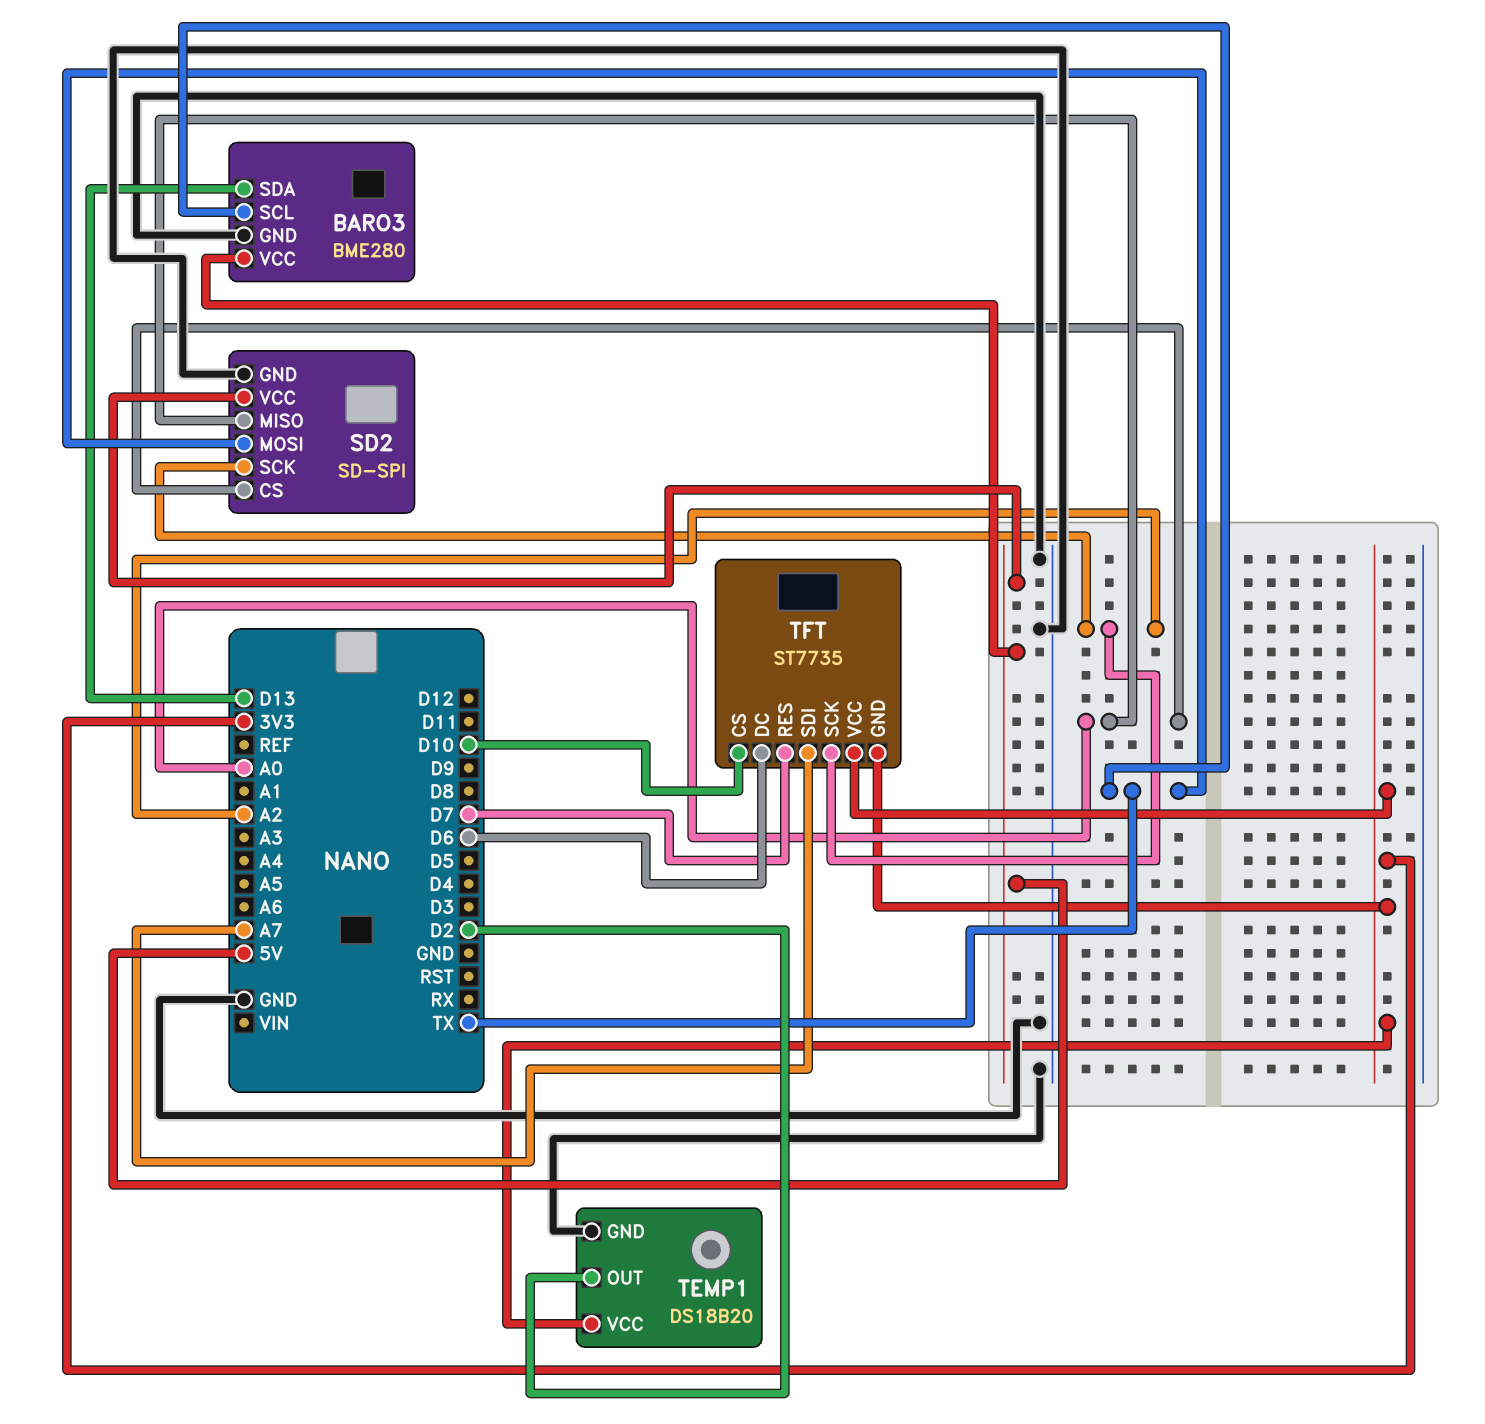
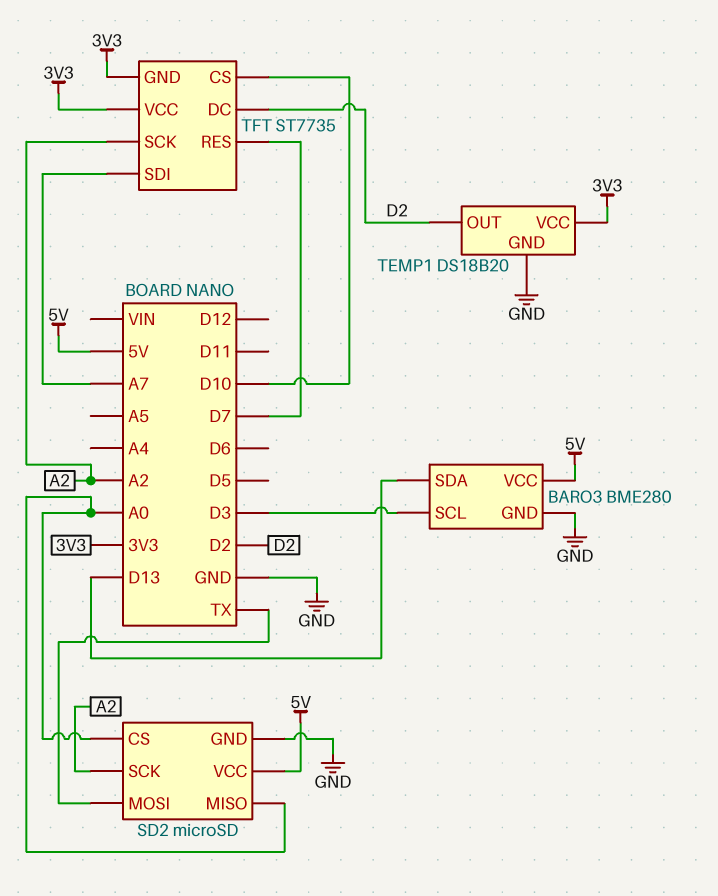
BARO3 pin SCL: TX -> D3
SD2: SD-SPI -> microSD
TFT pin DC: D6 -> D2

